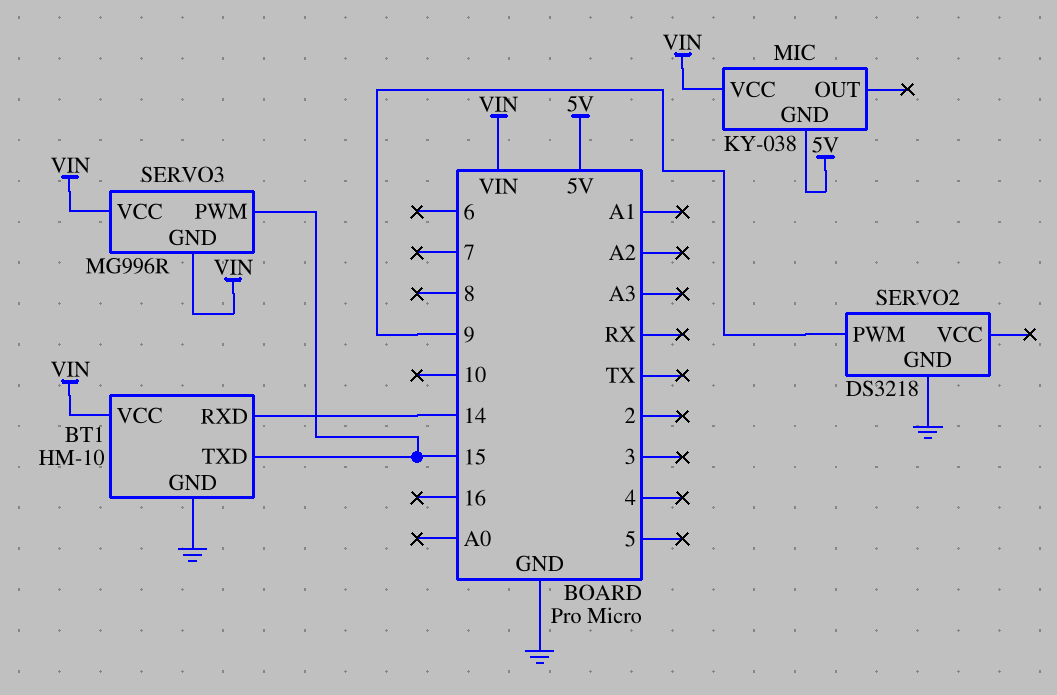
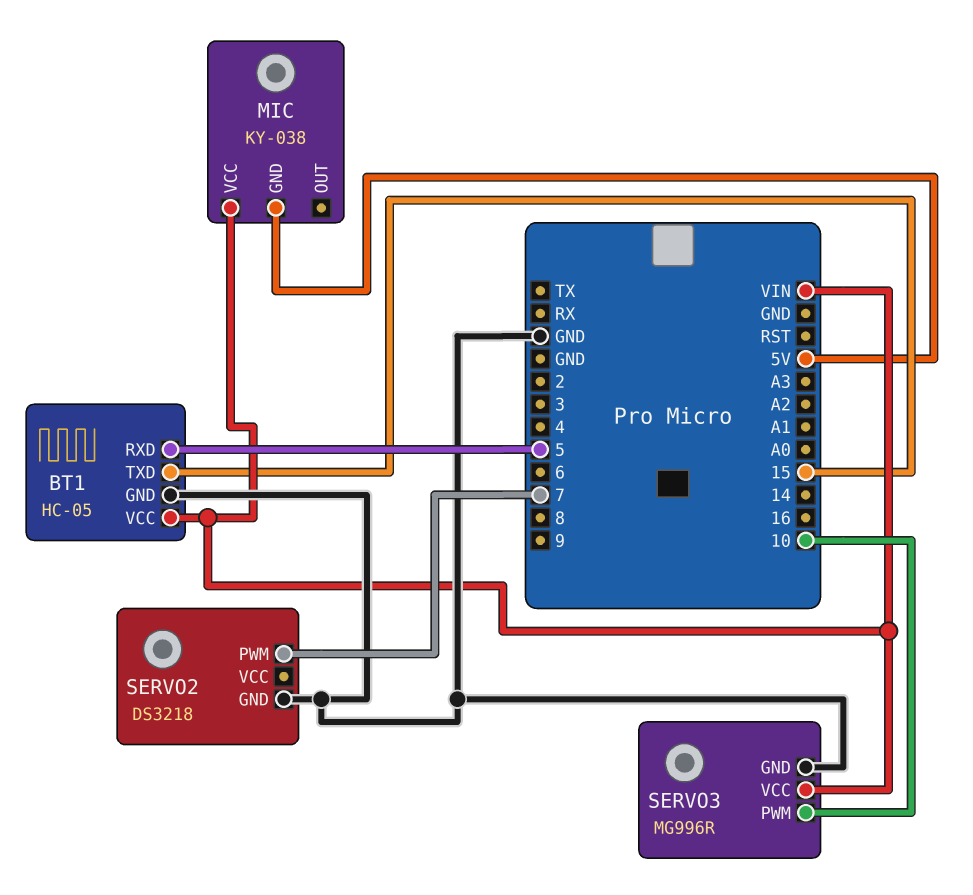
BT1: HM-10 -> HC-05
BT1 pin RXD: 14 -> 5
SERVO2 pin PWM: 9 -> 7
SERVO3 pin GND: VIN -> GND
SERVO3 pin PWM: 15 -> 10

